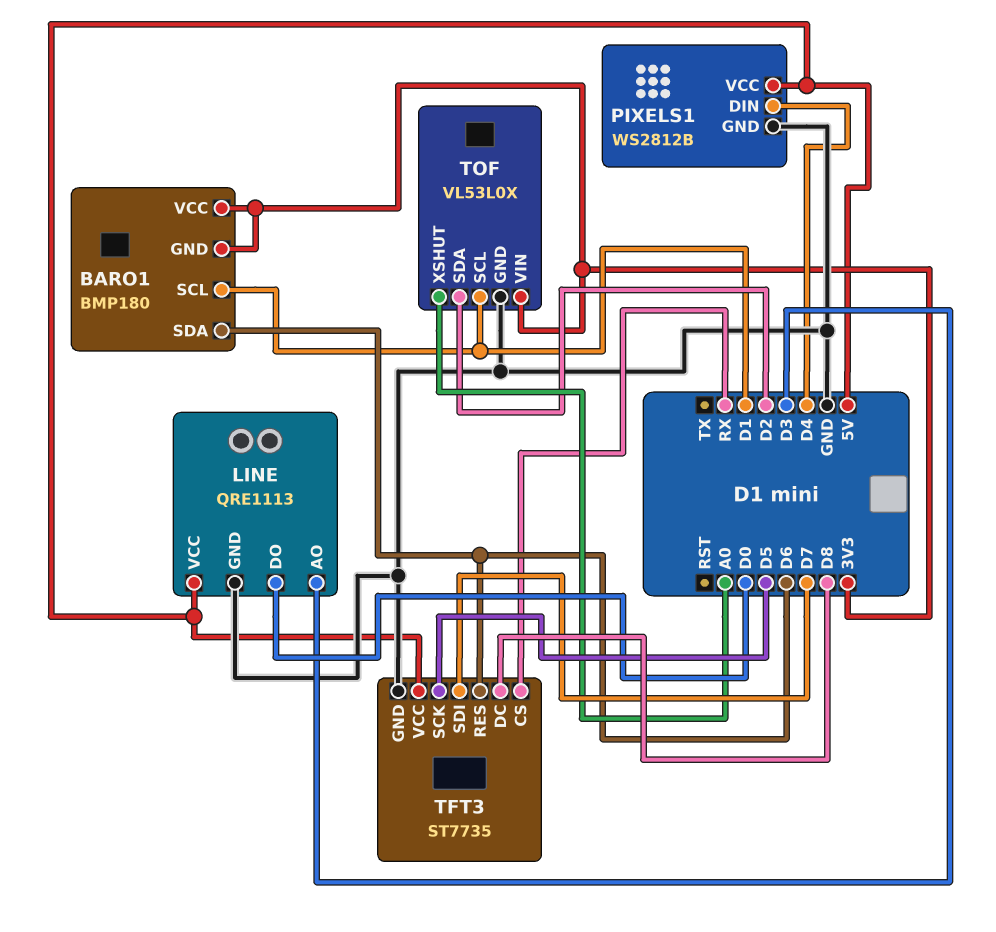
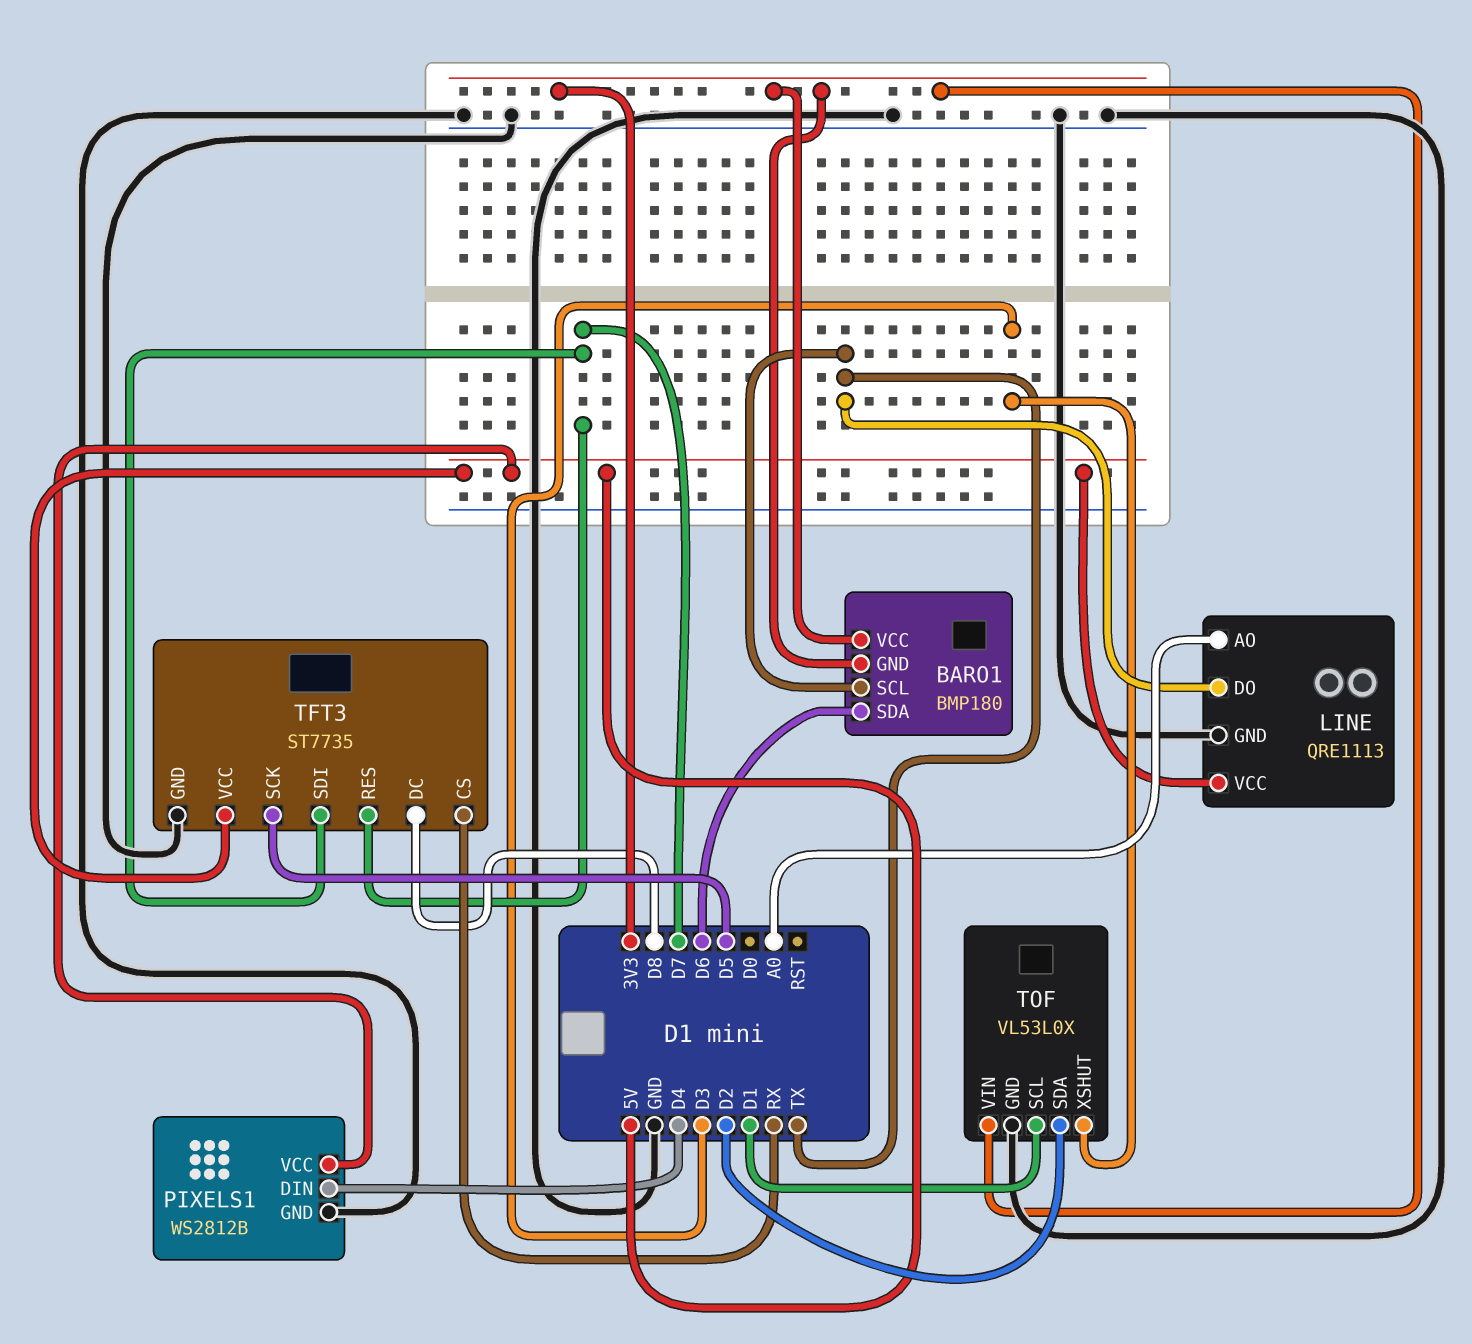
BARO1 pin SCL: D1 -> TX
LINE pin AO: D3 -> A0
LINE pin DO: D0 -> TX
TFT3 pin RES: D6 -> D7
TOF pin XSHUT: A0 -> D3

